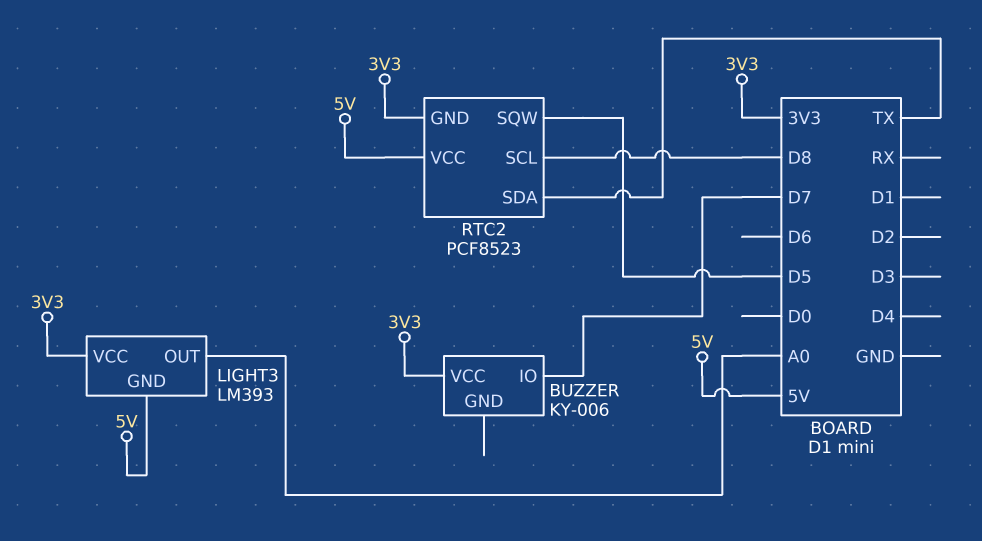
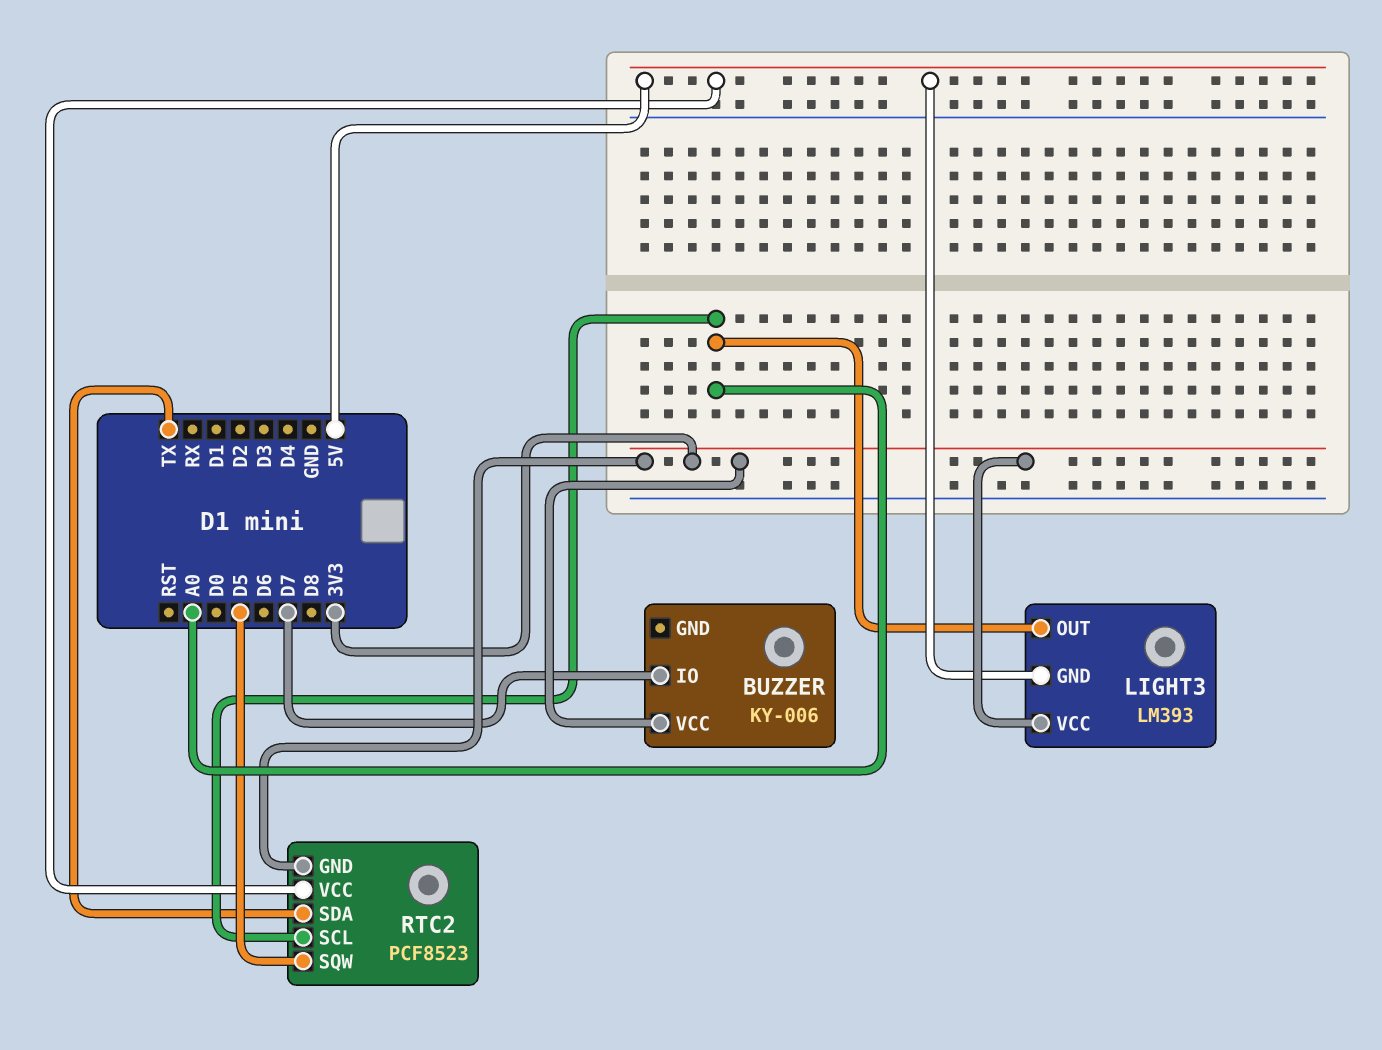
RTC2 pin SCL: D8 -> A0

